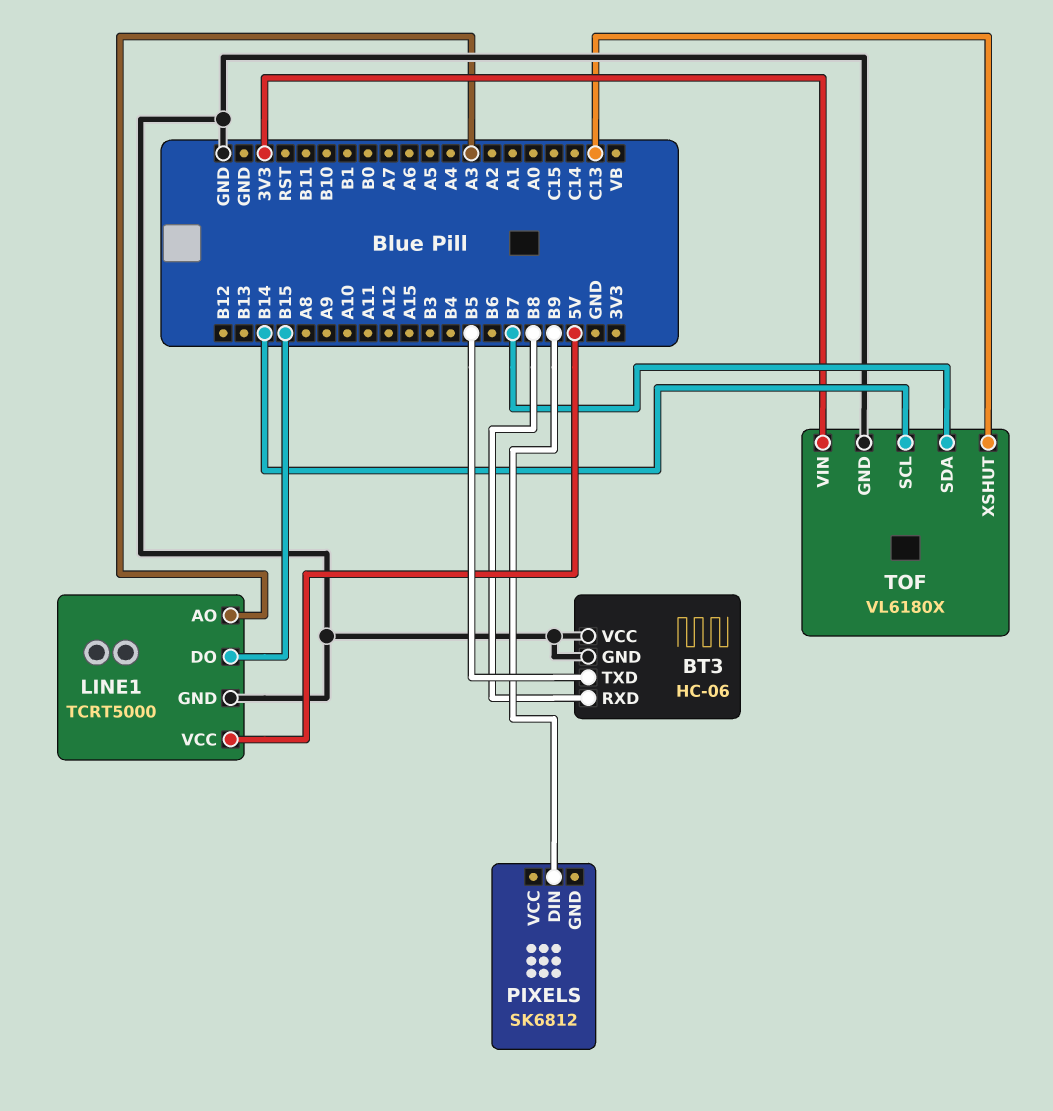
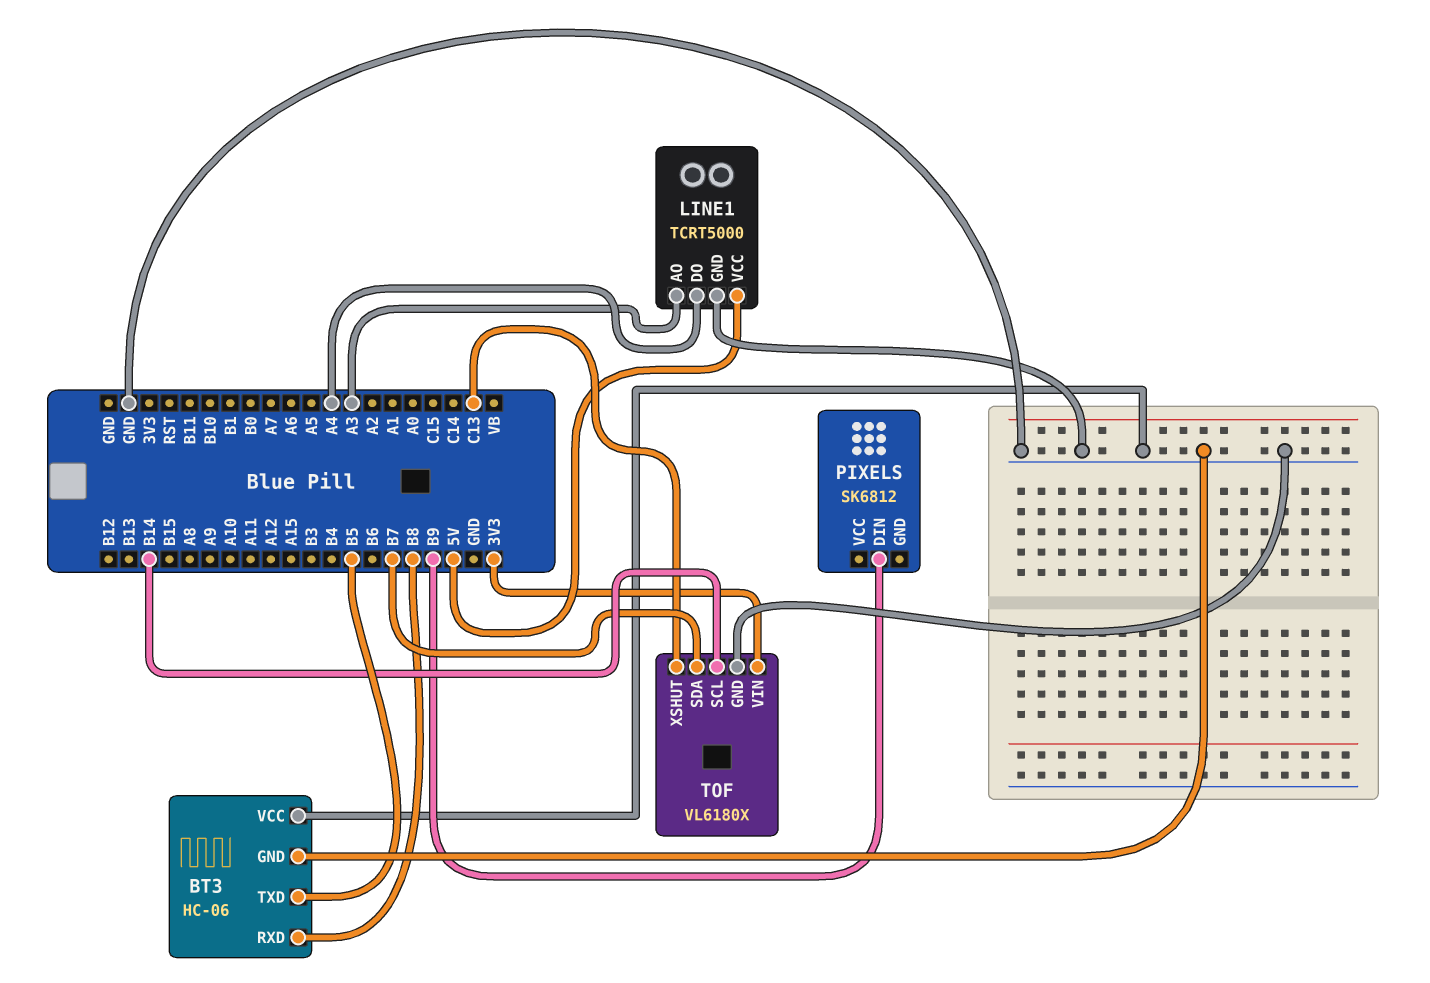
LINE1 pin DO: B15 -> A4

